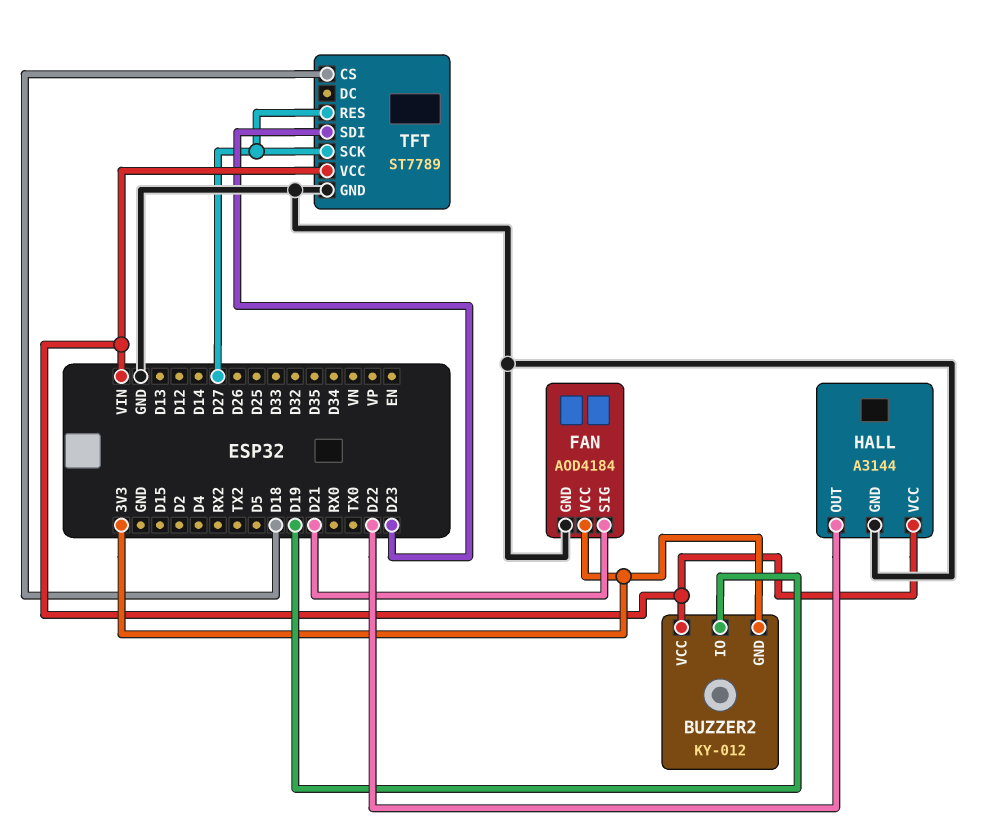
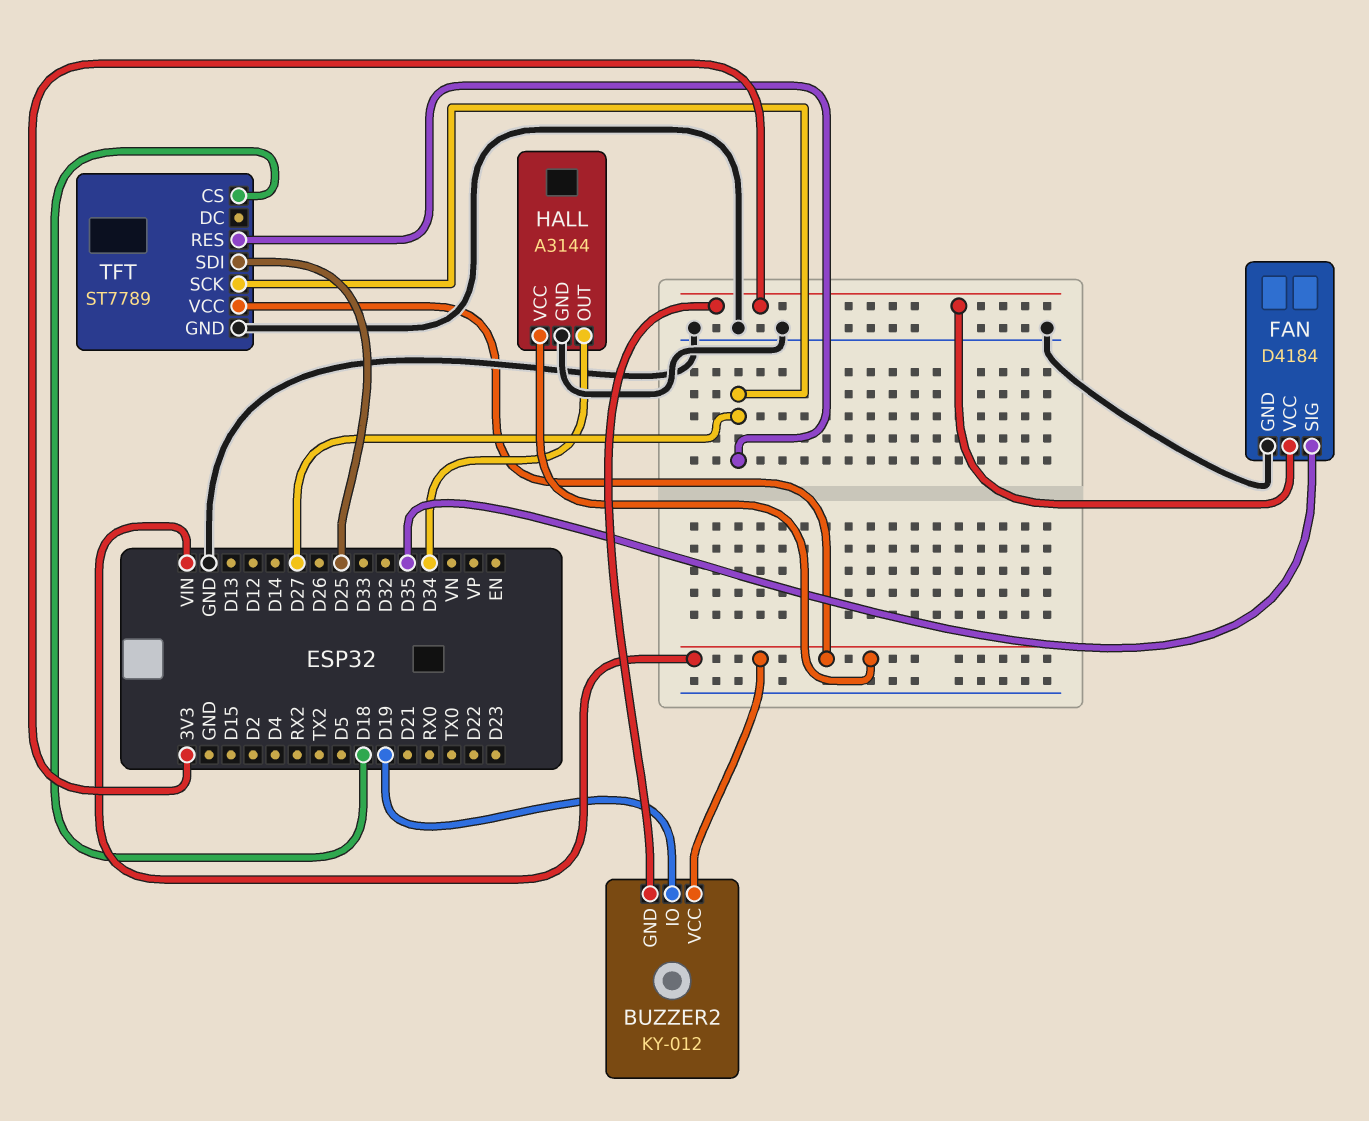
FAN: AOD4184 -> D4184
FAN pin SIG: D21 -> D35
HALL pin OUT: D22 -> D34
TFT pin SDI: D23 -> D25

